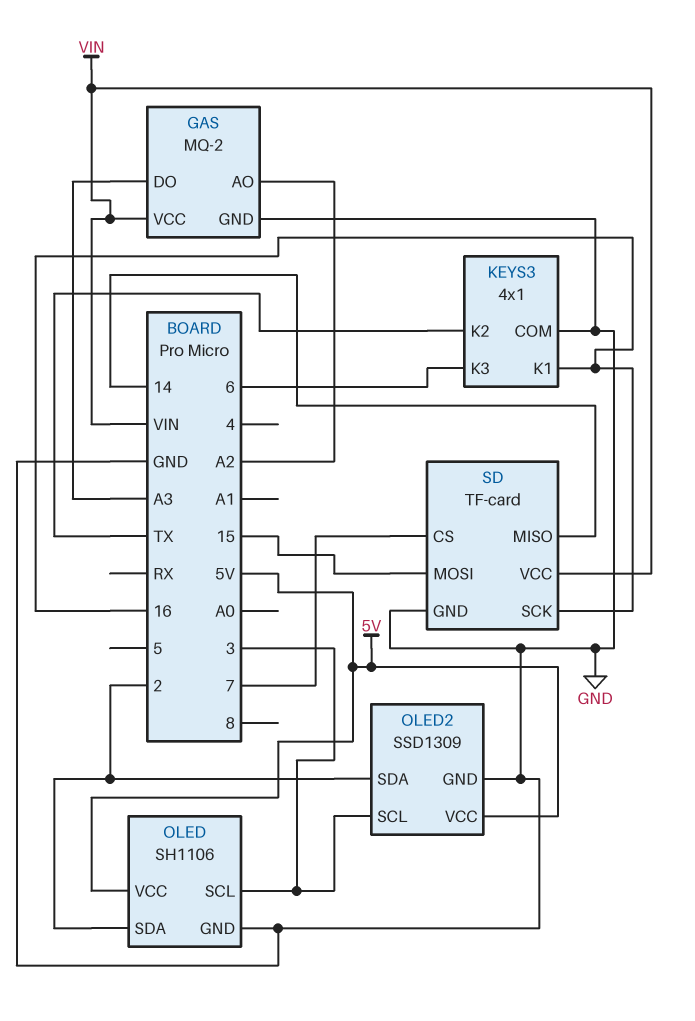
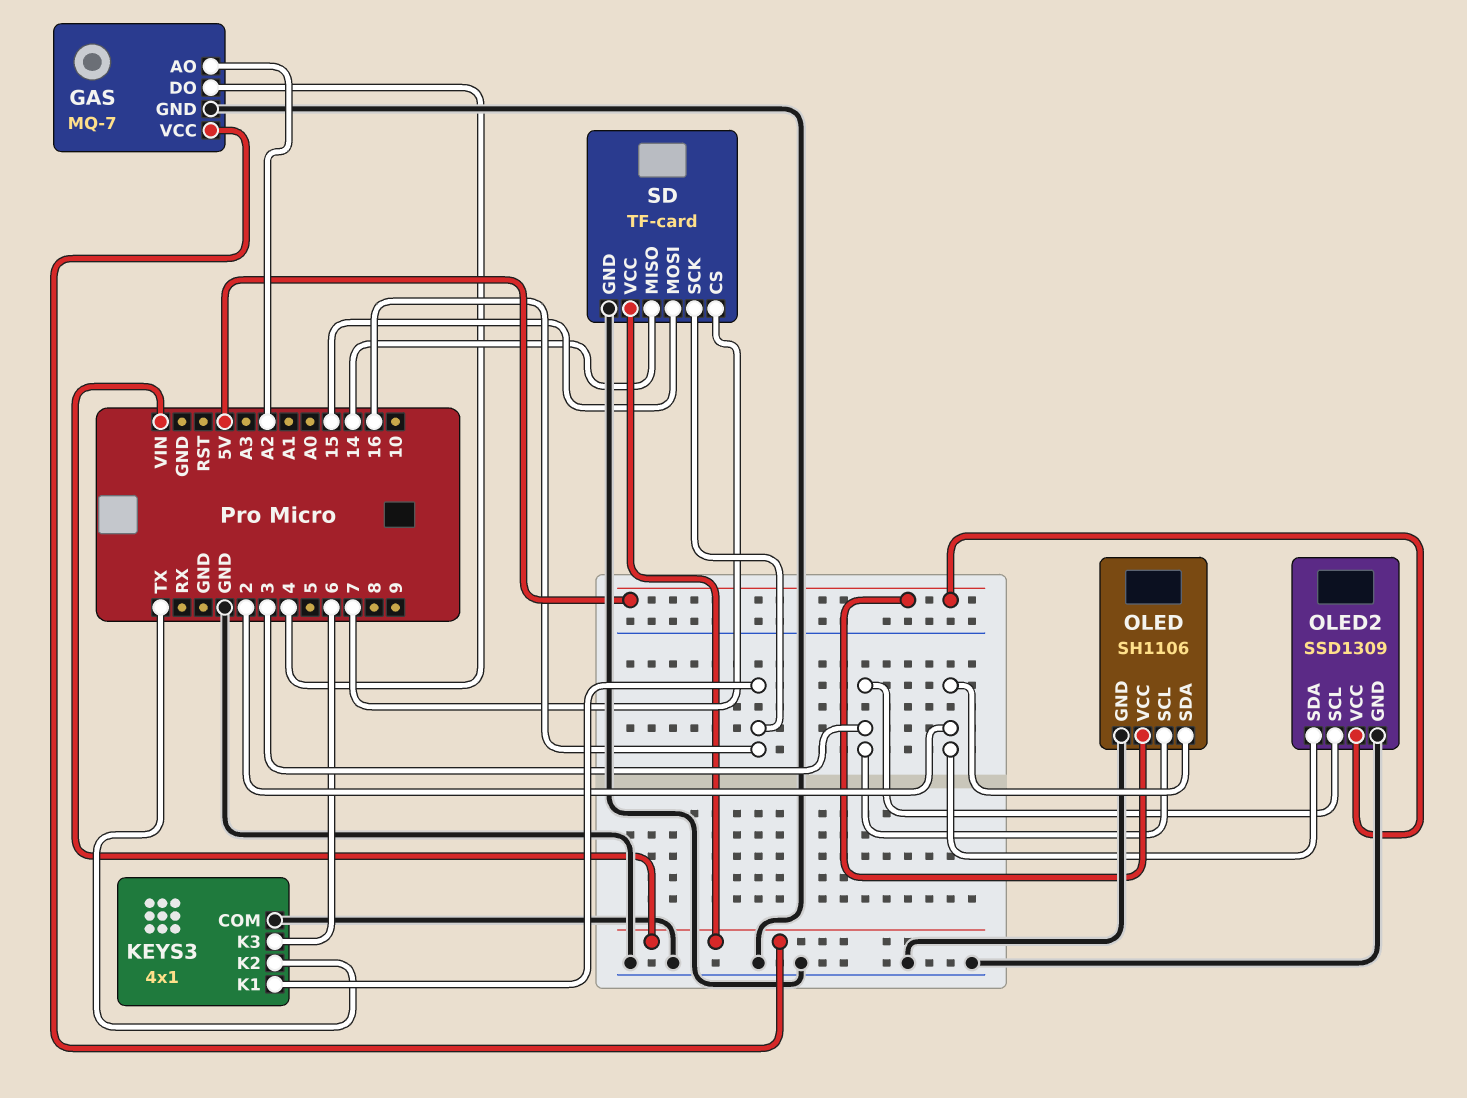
GAS: MQ-2 -> MQ-7
GAS pin DO: A3 -> 4

